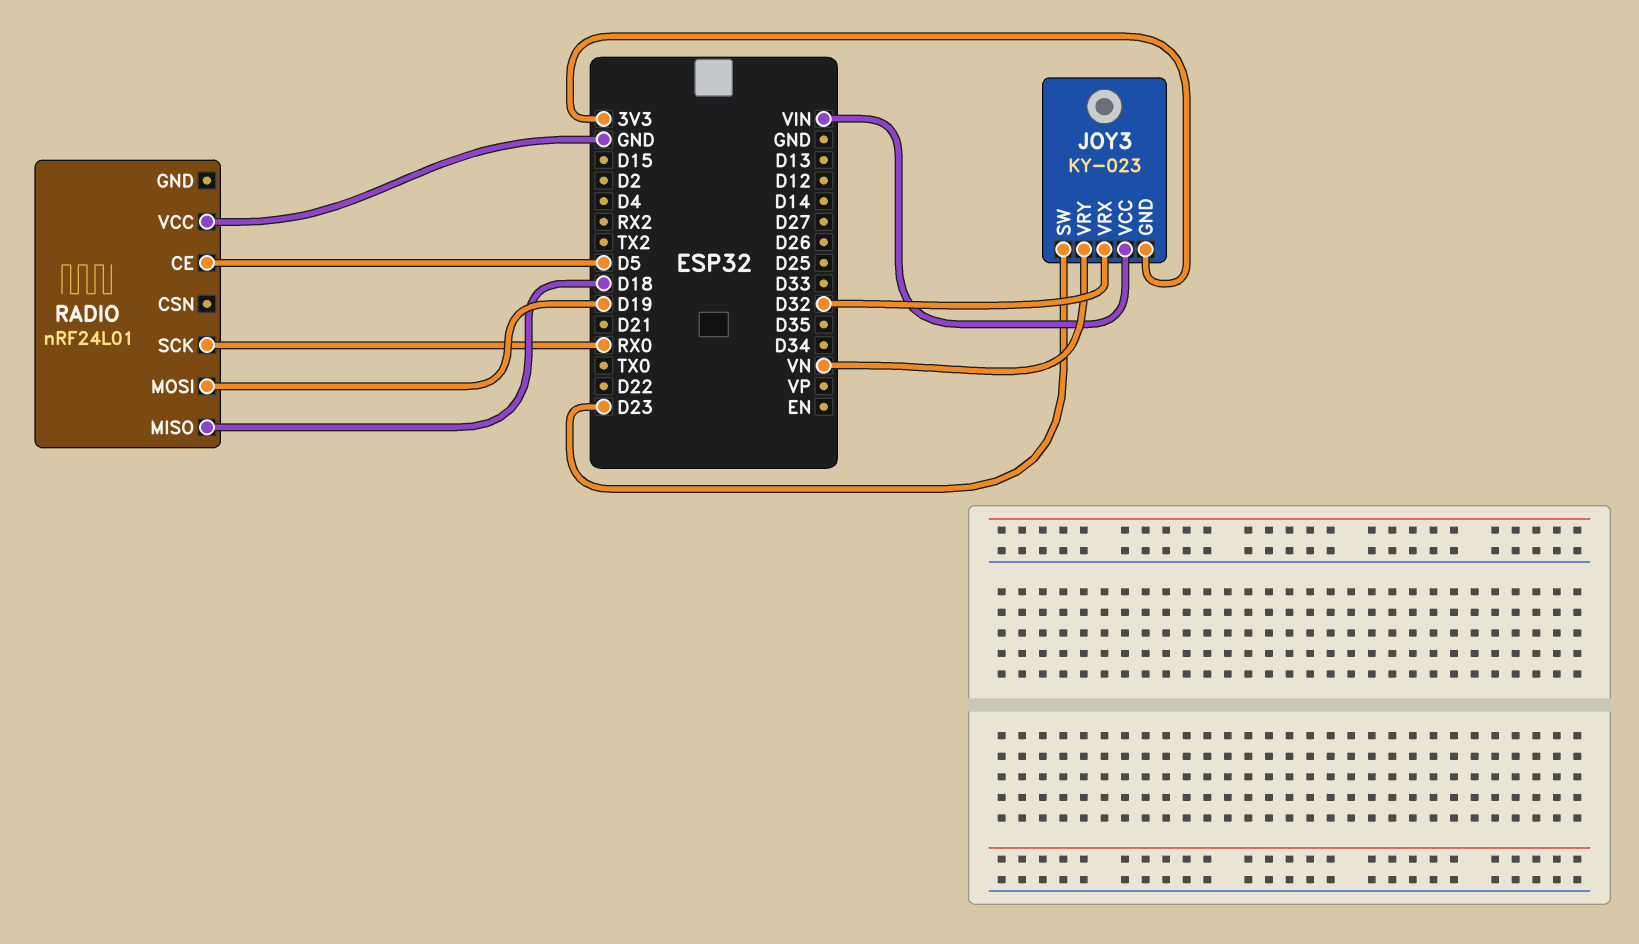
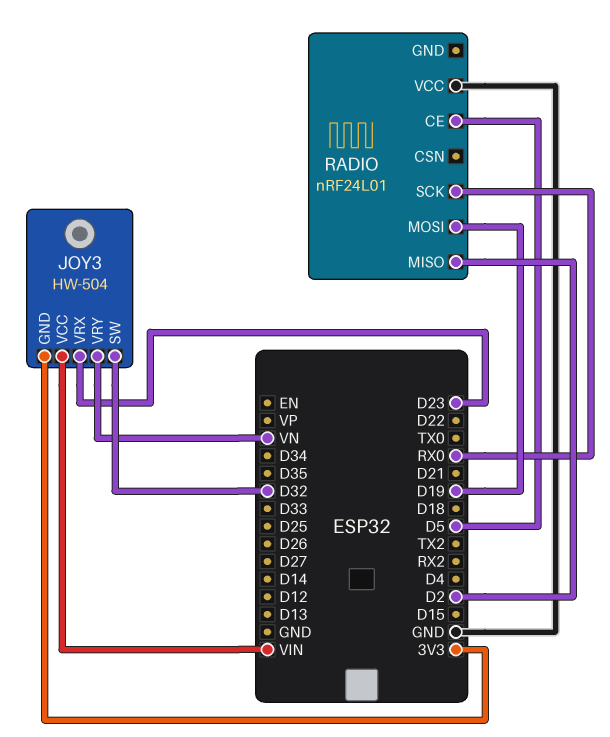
JOY3: KY-023 -> HW-504
JOY3 pin SW: D23 -> D32
JOY3 pin VRX: D32 -> D23
RADIO pin MISO: D18 -> D2

